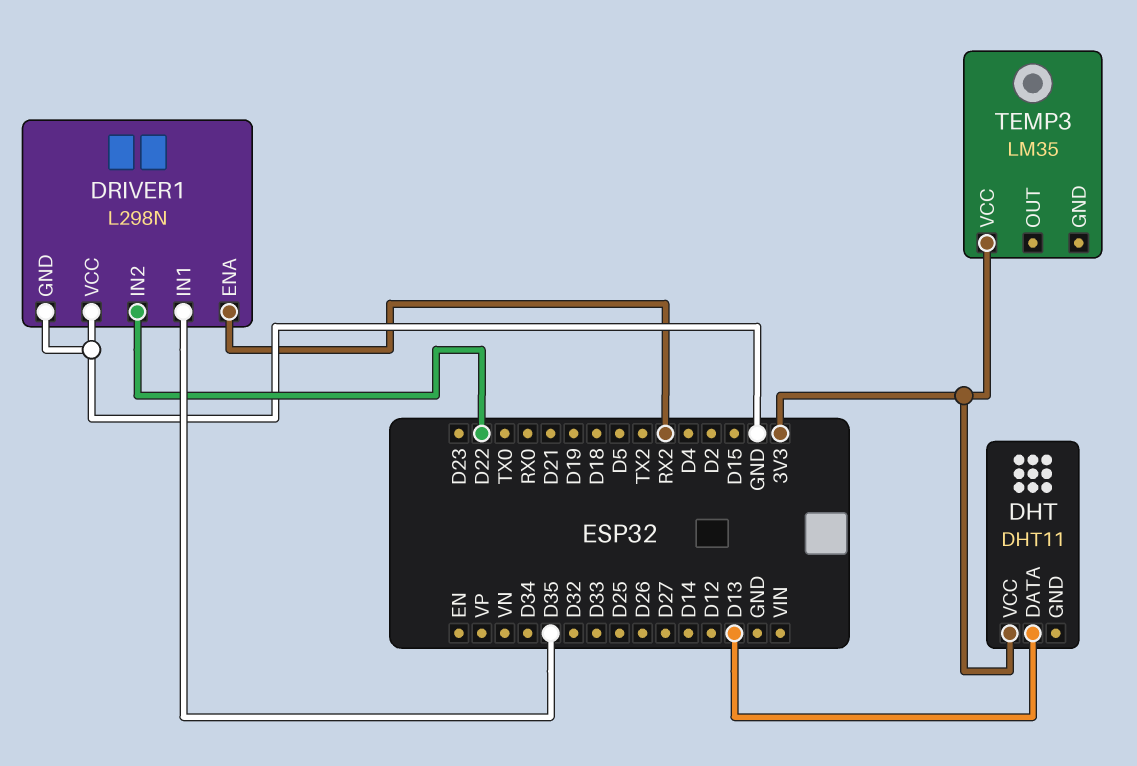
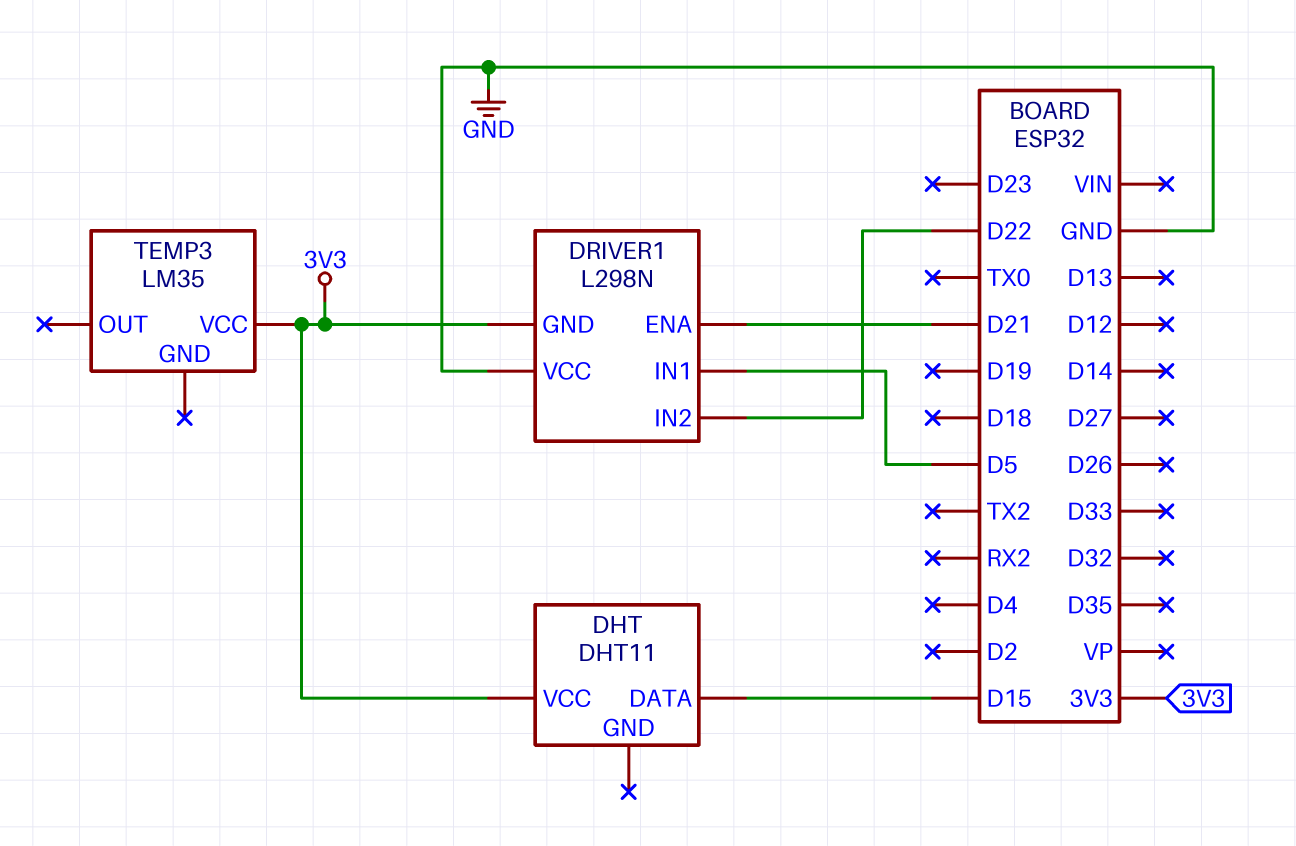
DHT pin DATA: D13 -> D15
DRIVER1 pin ENA: RX2 -> D21
DRIVER1 pin GND: GND -> 3V3
DRIVER1 pin IN1: D35 -> D5

